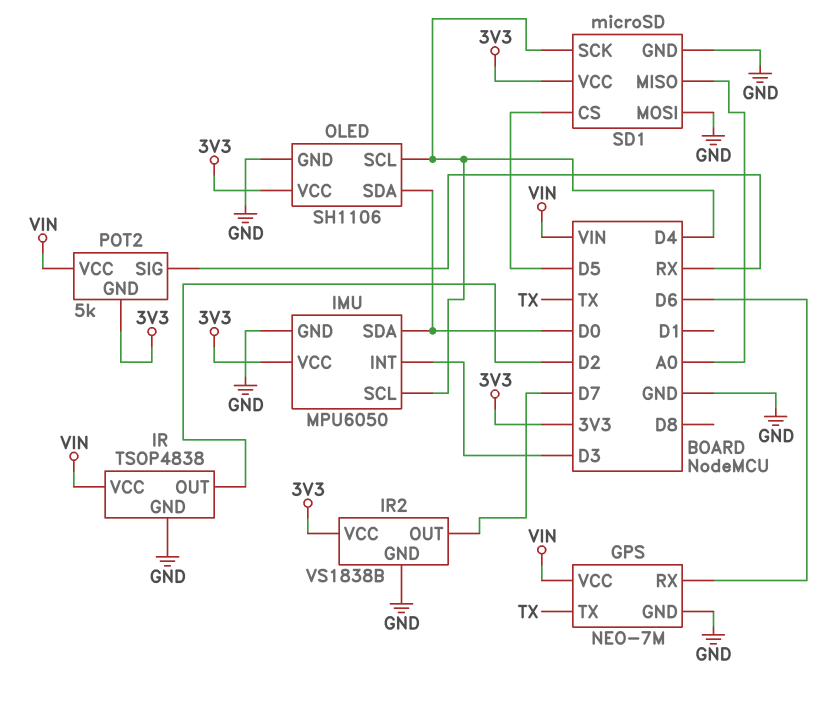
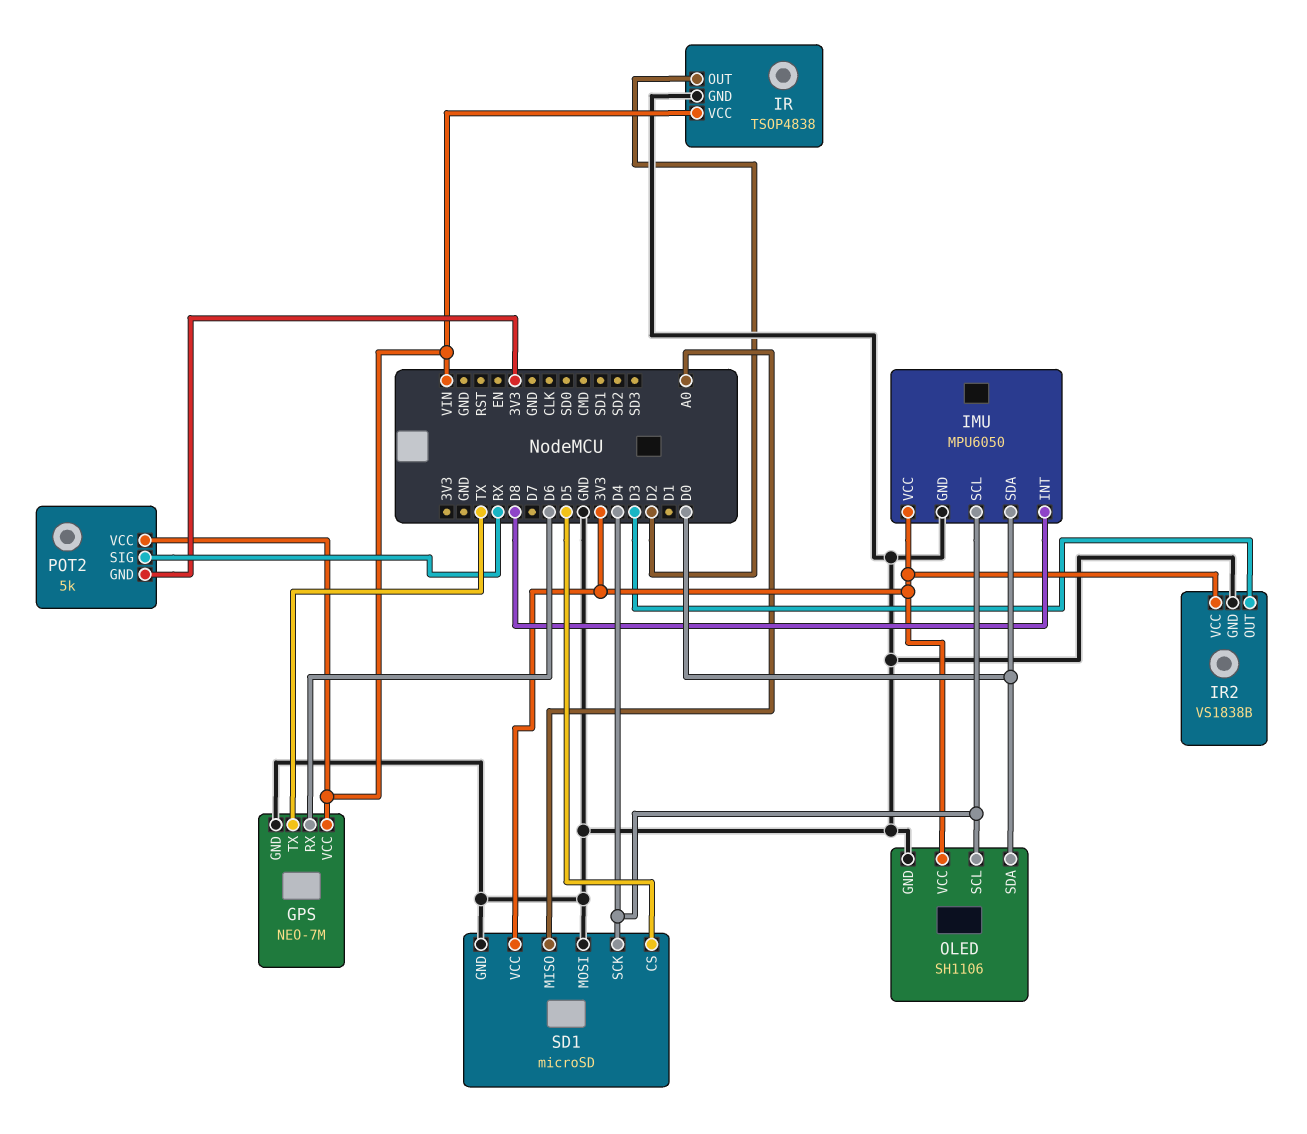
IMU pin INT: D3 -> D8
IR2 pin OUT: D7 -> D3

